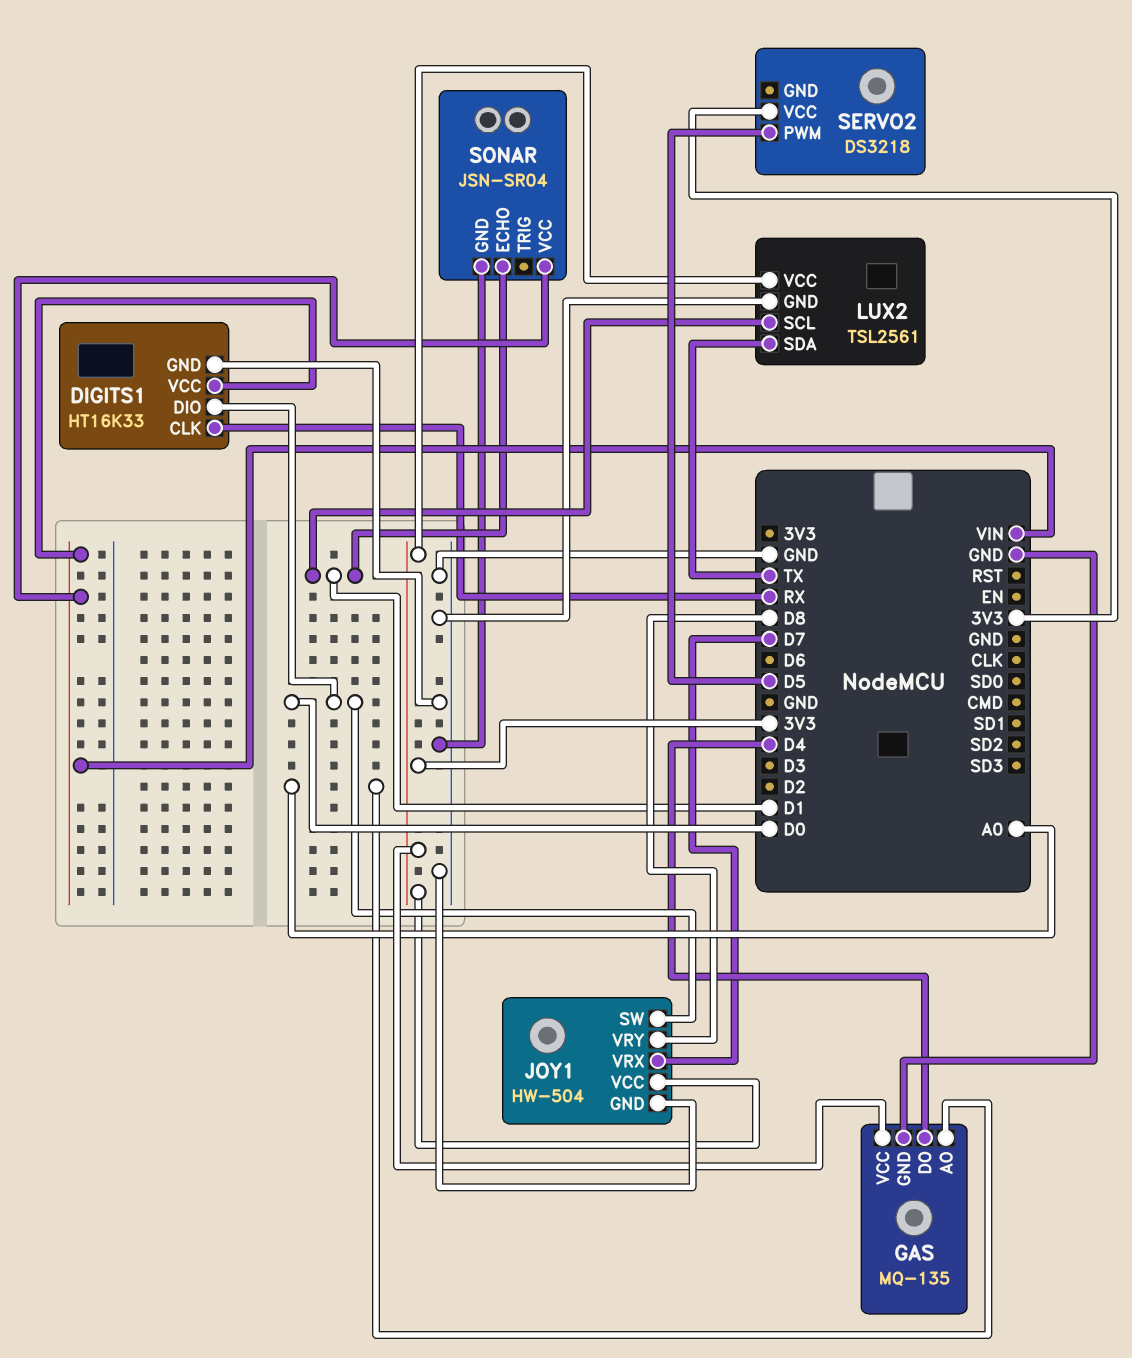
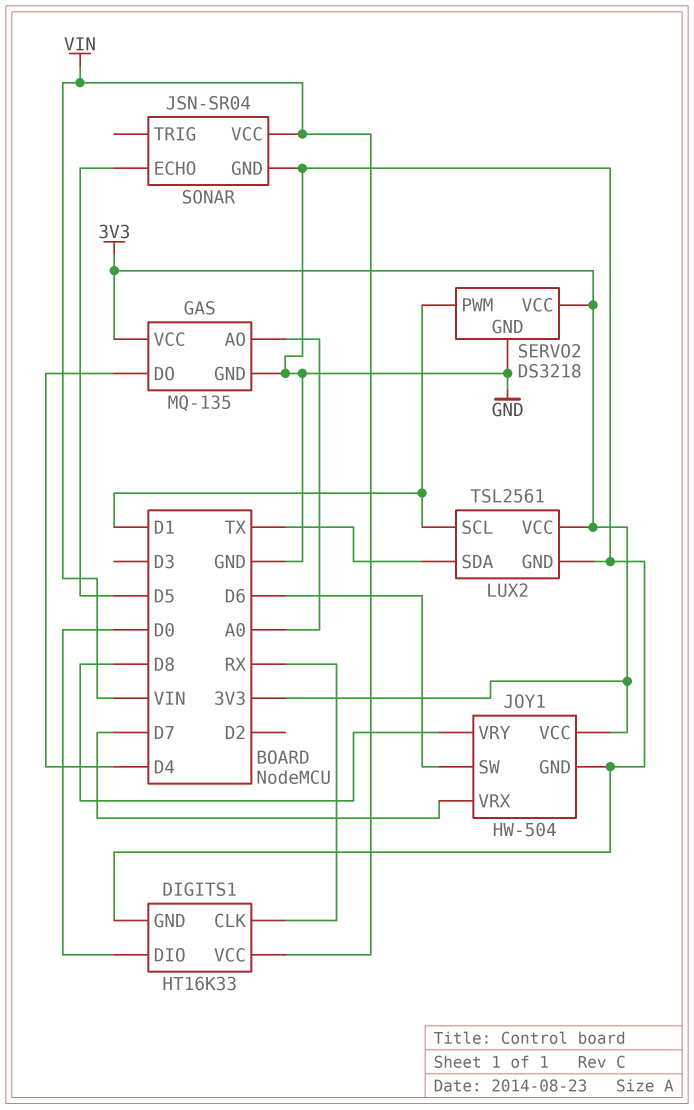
JOY1 pin SW: D0 -> D6
SERVO2 pin GND: none -> GND
SERVO2 pin PWM: D5 -> D1
SONAR pin ECHO: D1 -> D5

